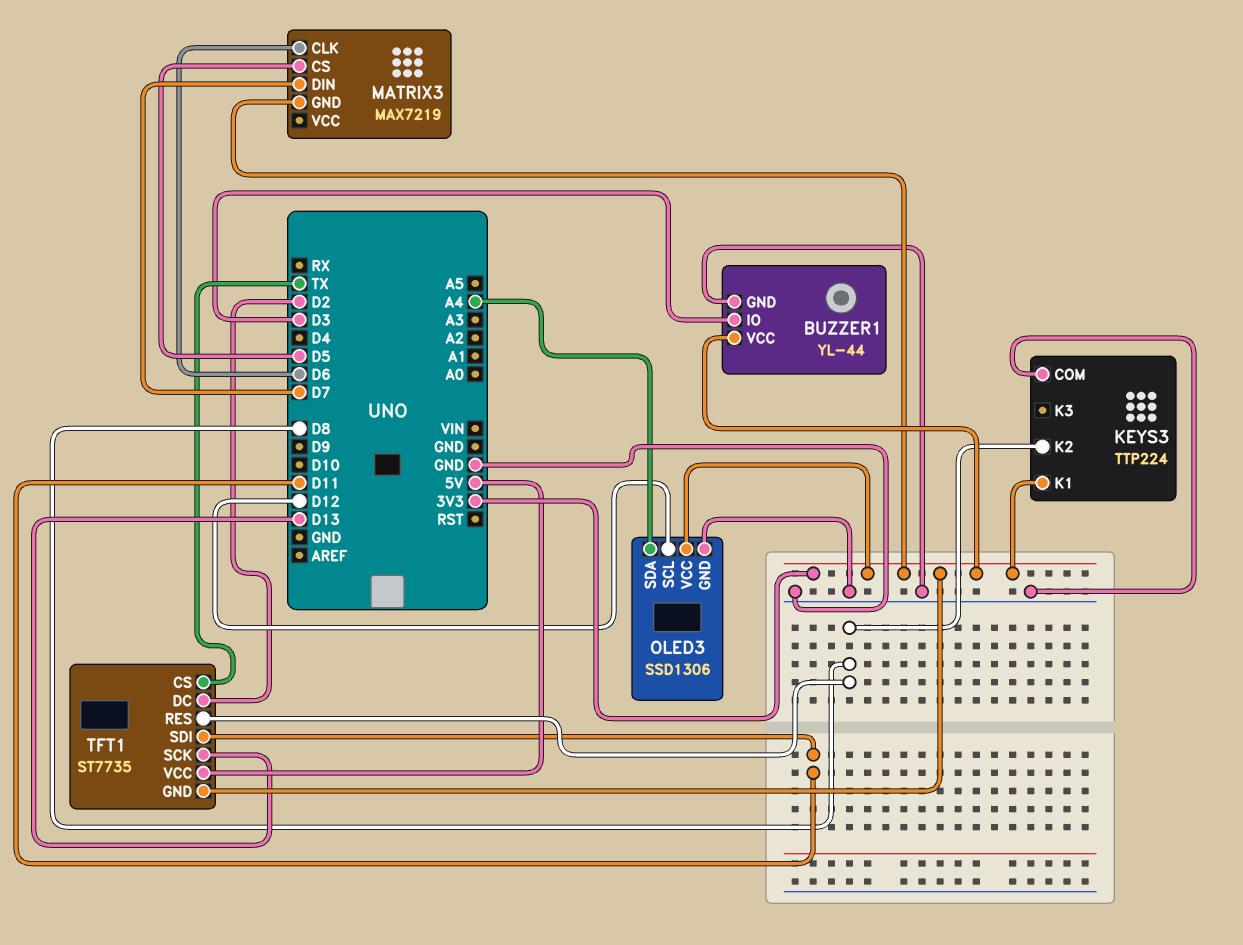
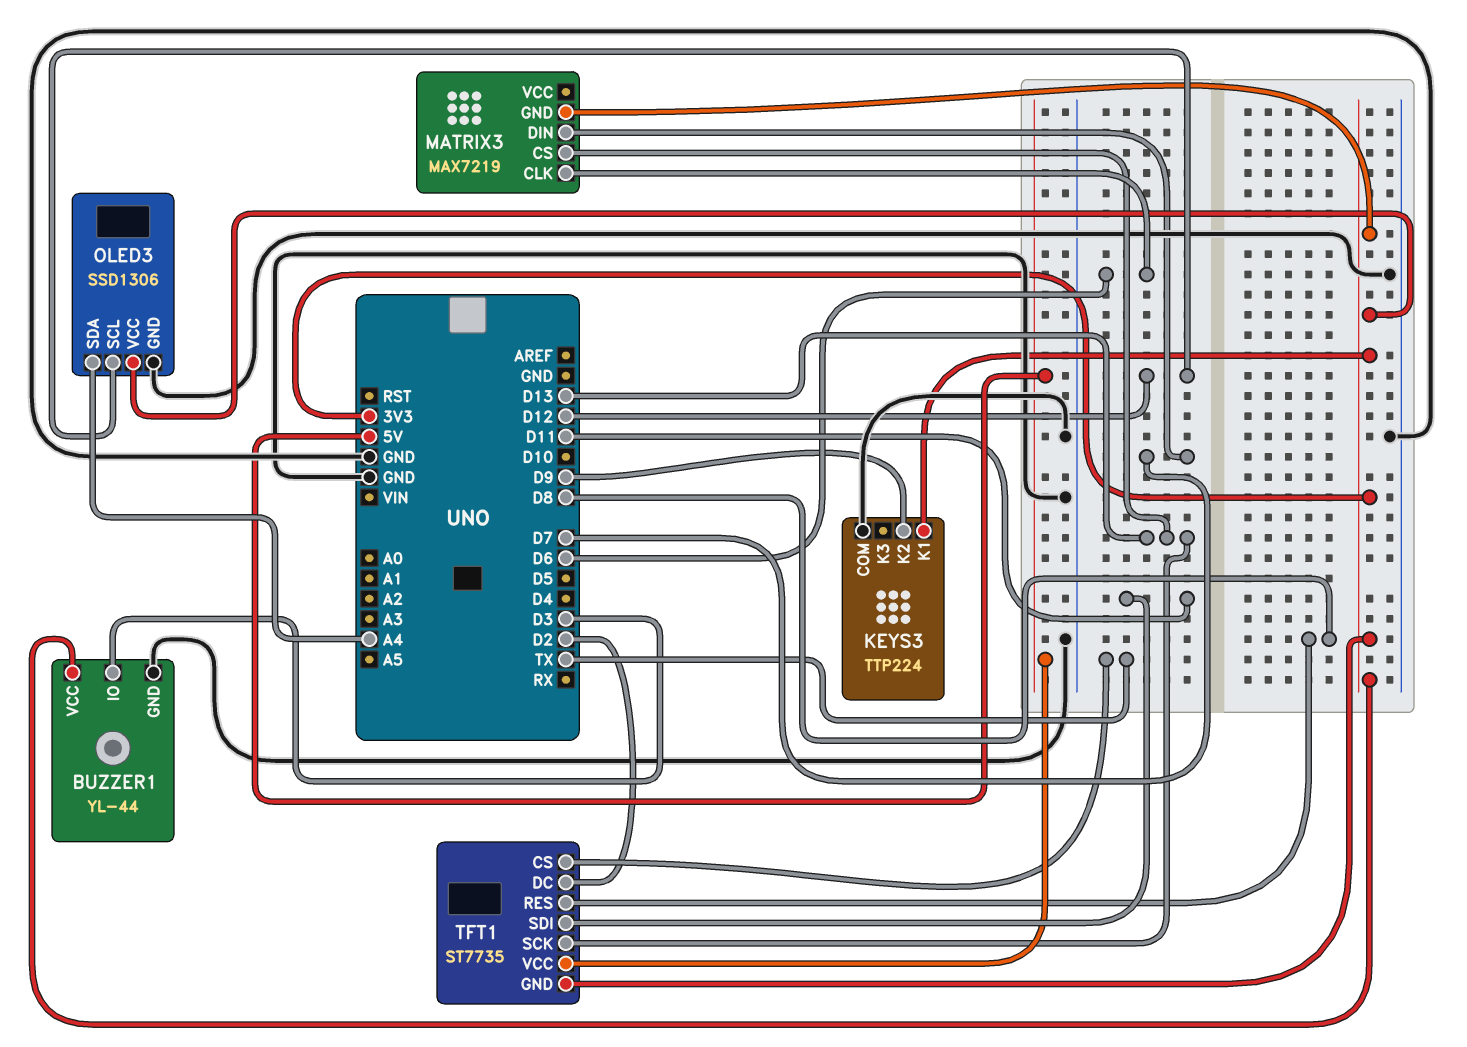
KEYS3 pin K2: D8 -> D9
MATRIX3 pin CS: D5 -> D13

